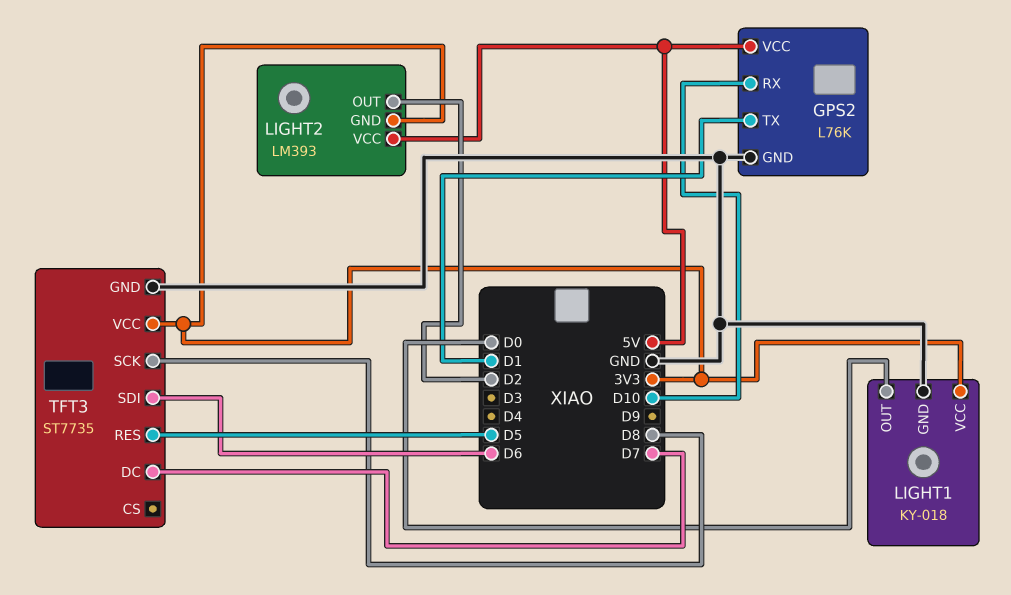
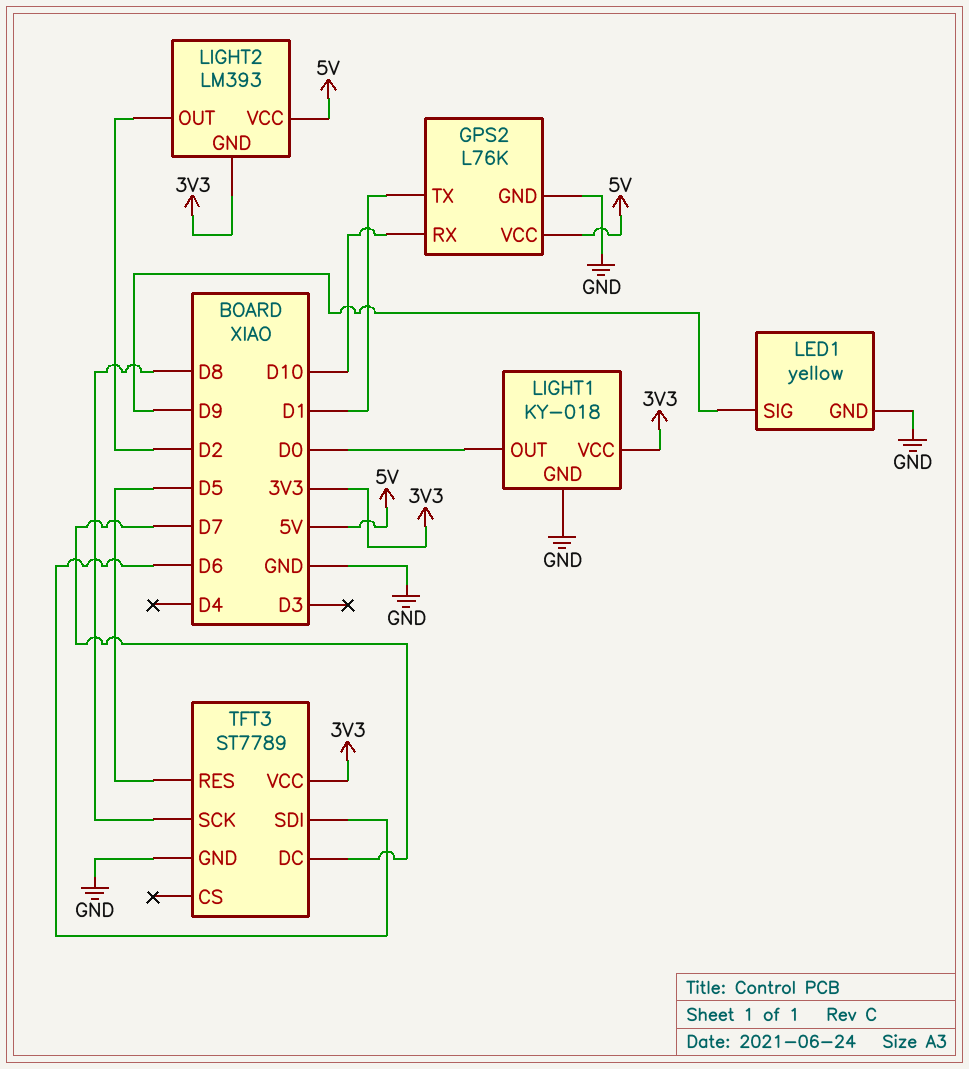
LED1: none -> yellow
LED1 pin GND: none -> GND
LED1 pin SIG: none -> D9
TFT3: ST7735 -> ST7789

